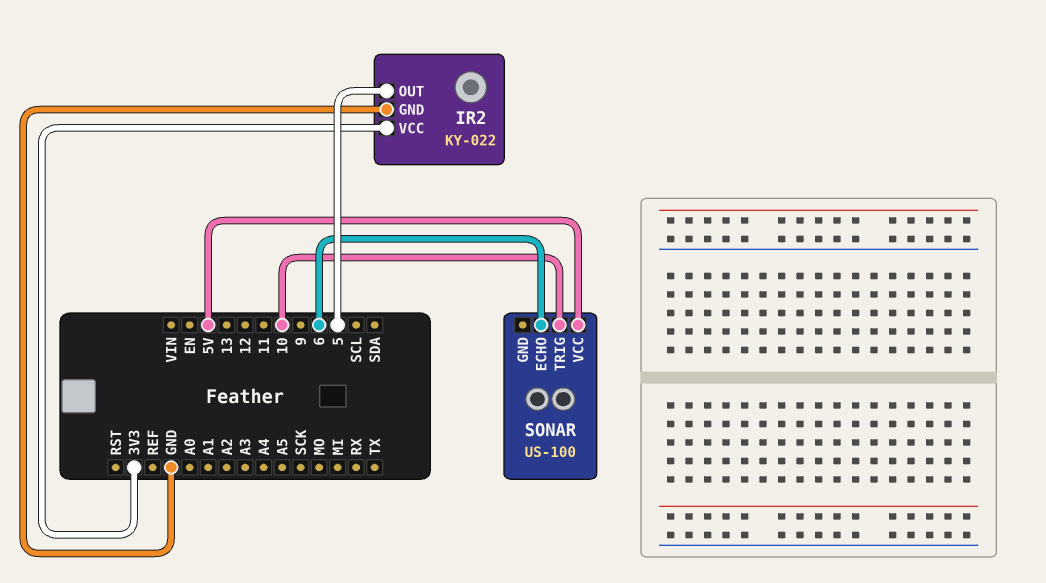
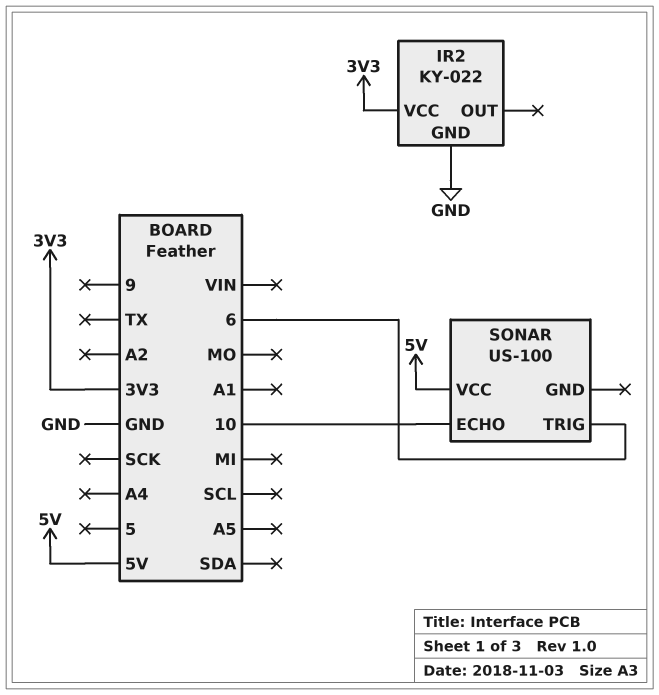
IR2 pin OUT: 5 -> none
SONAR pin ECHO: 6 -> 10
SONAR pin TRIG: 10 -> 6

